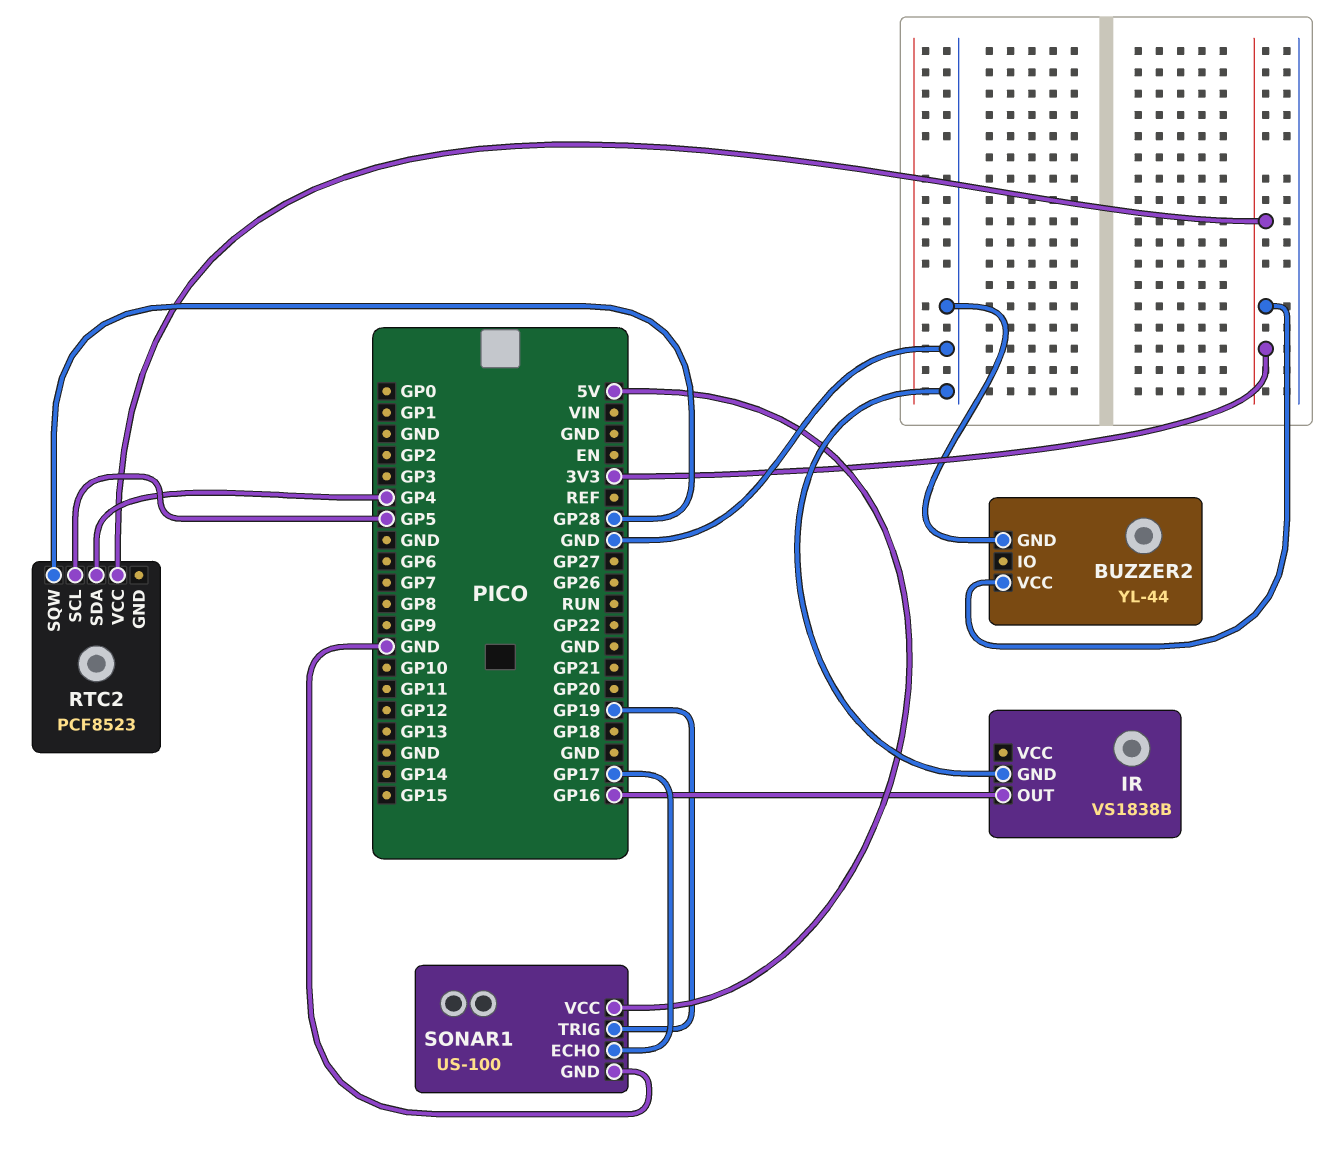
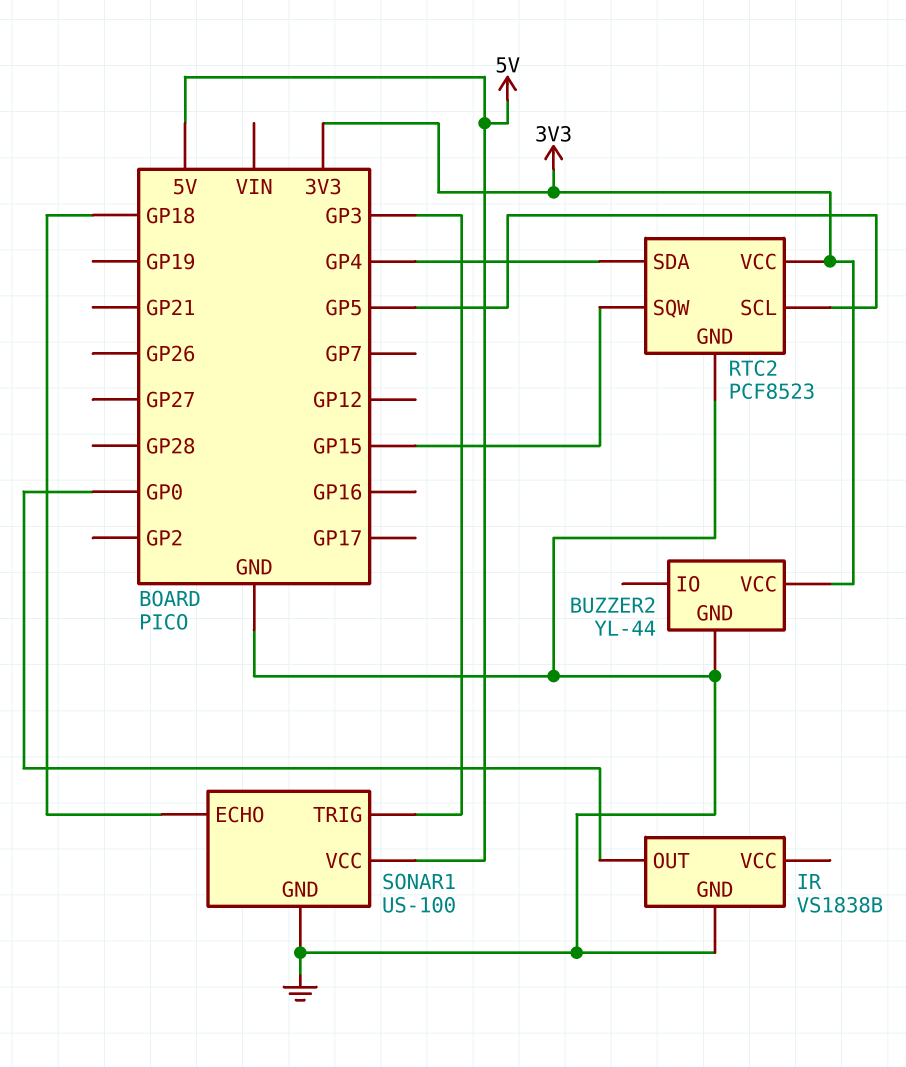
IR pin OUT: GP16 -> GP0
RTC2 pin GND: none -> GND
RTC2 pin SQW: GP28 -> GP15
SONAR1 pin ECHO: GP17 -> GP18
SONAR1 pin TRIG: GP19 -> GP3

